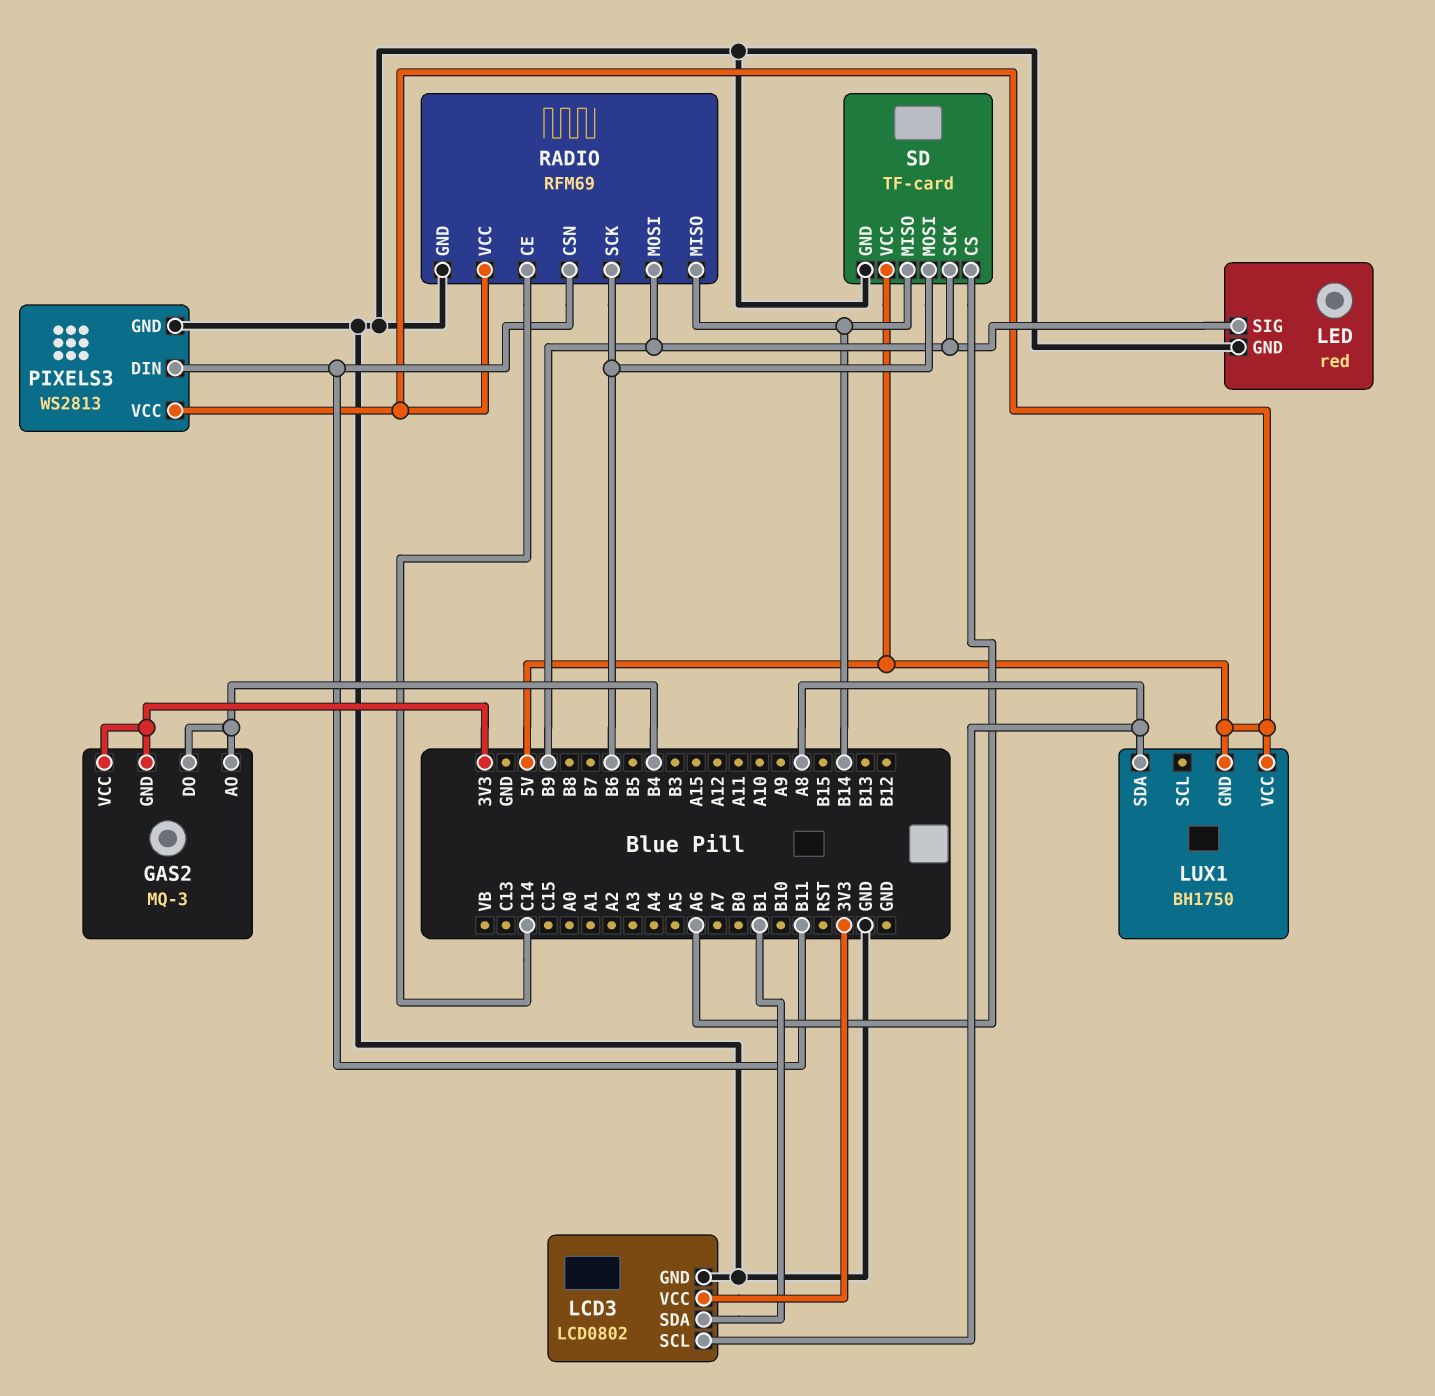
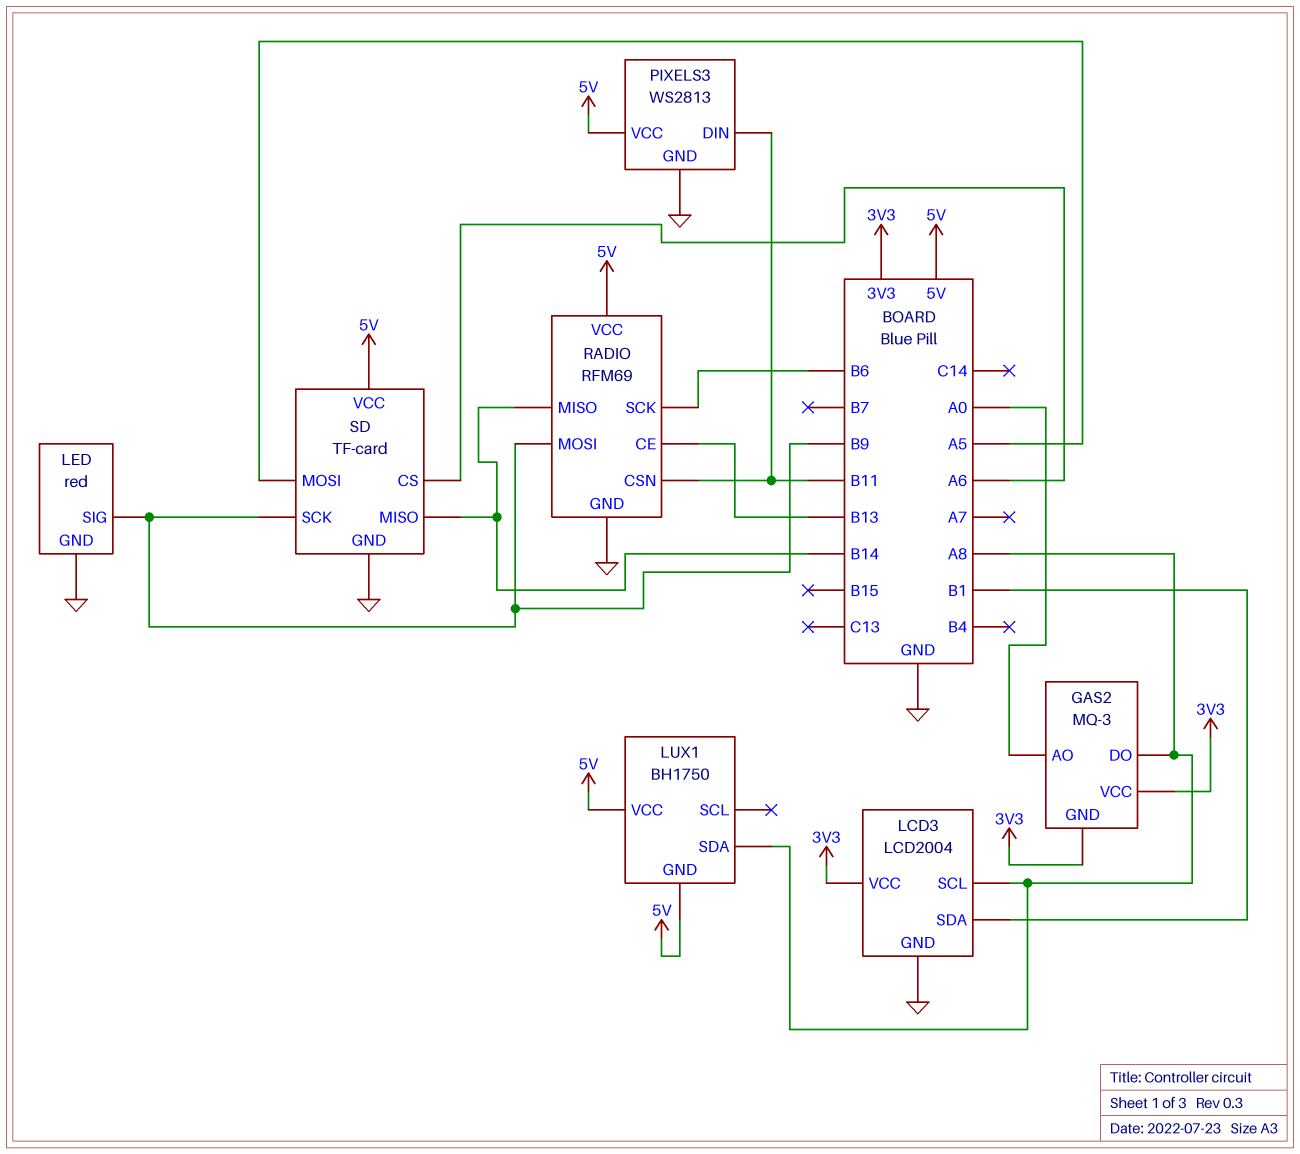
GAS2 pin AO: B4 -> A0
GAS2 pin DO: B4 -> A8
LCD3: LCD0802 -> LCD2004
RADIO pin CE: C14 -> B13
SD pin MOSI: B6 -> A5

